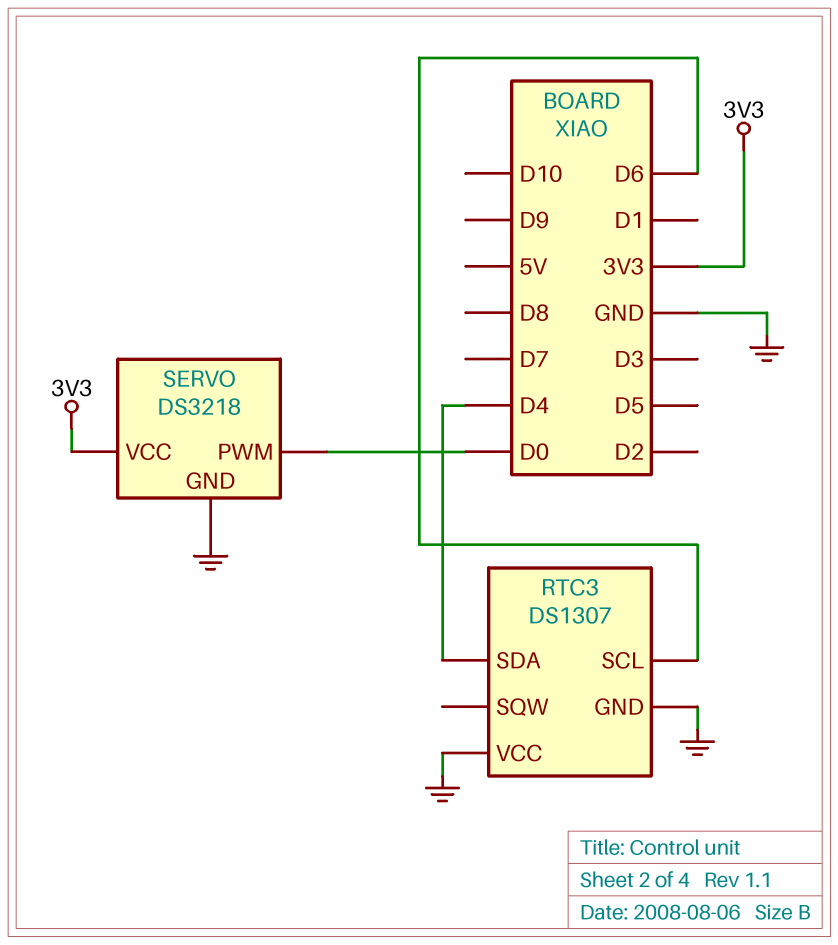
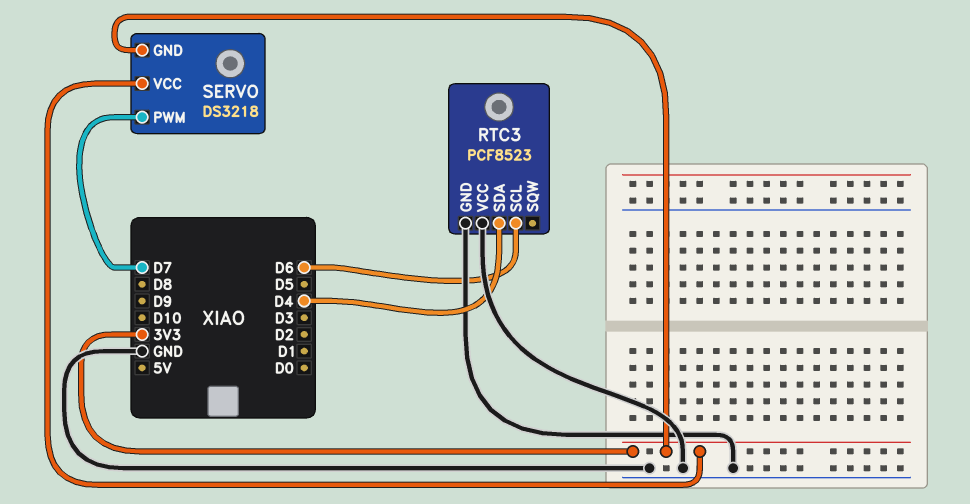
RTC3: DS1307 -> PCF8523
SERVO pin GND: GND -> 3V3
SERVO pin PWM: D0 -> D7

